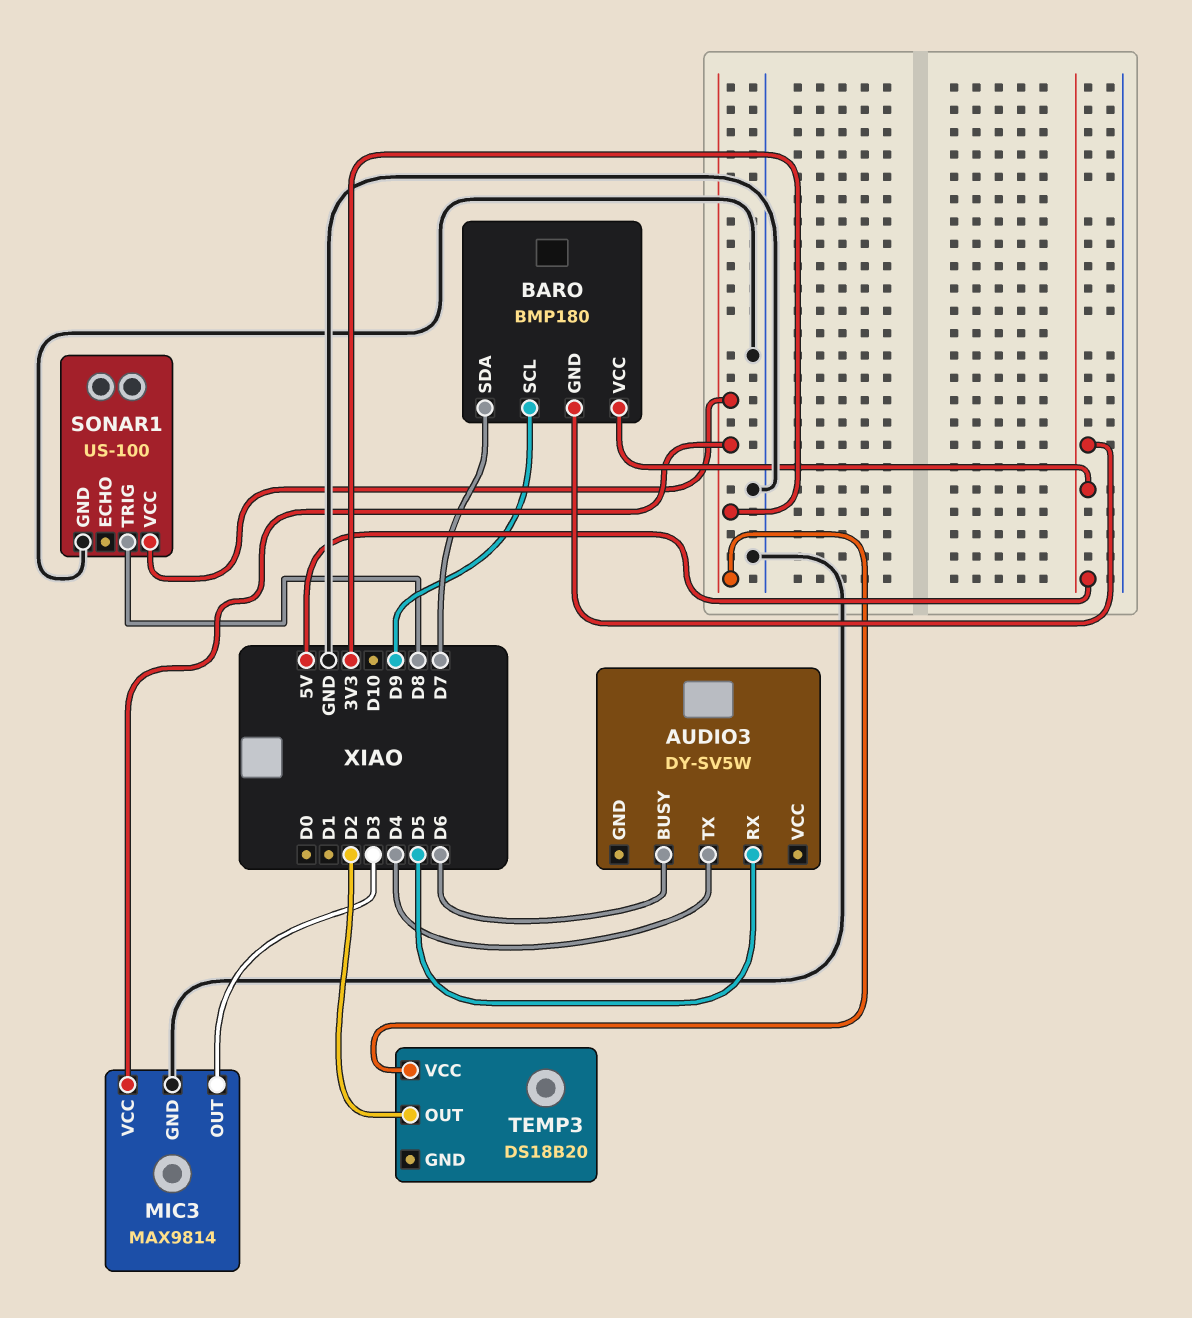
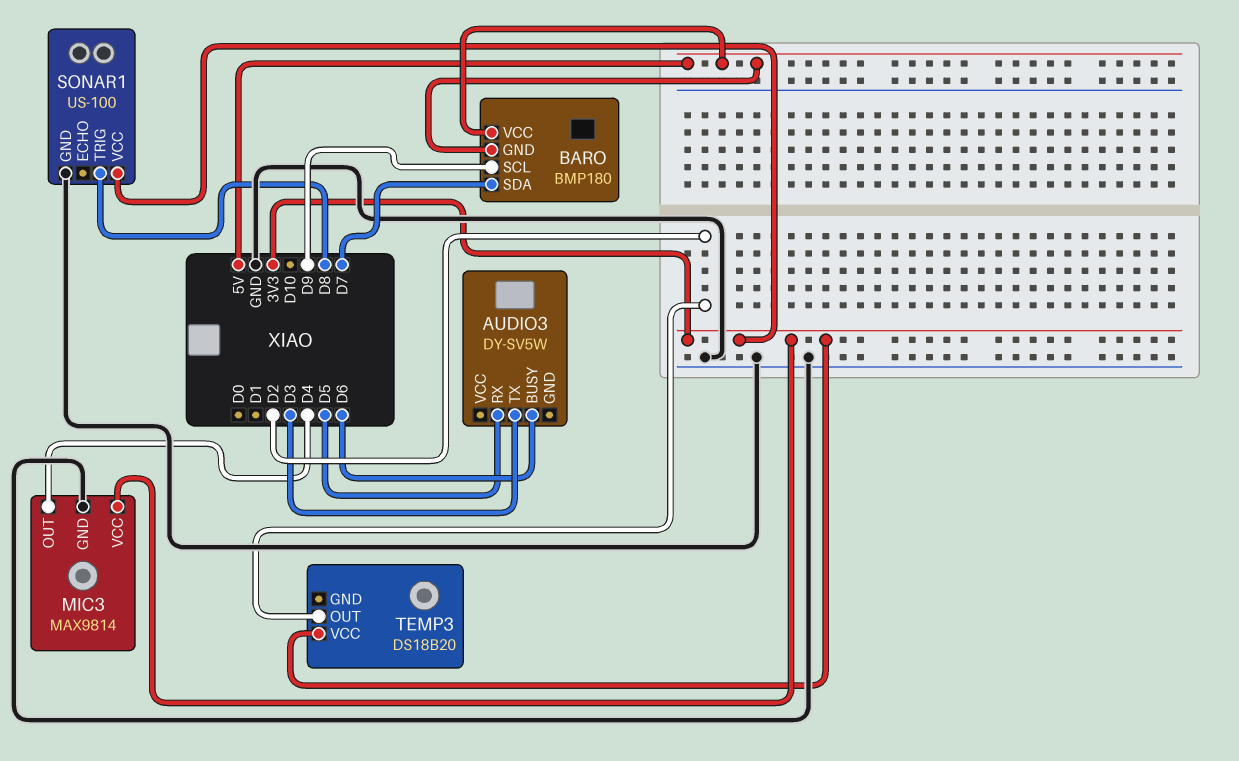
AUDIO3 pin TX: D4 -> D3
MIC3 pin OUT: D3 -> D4

